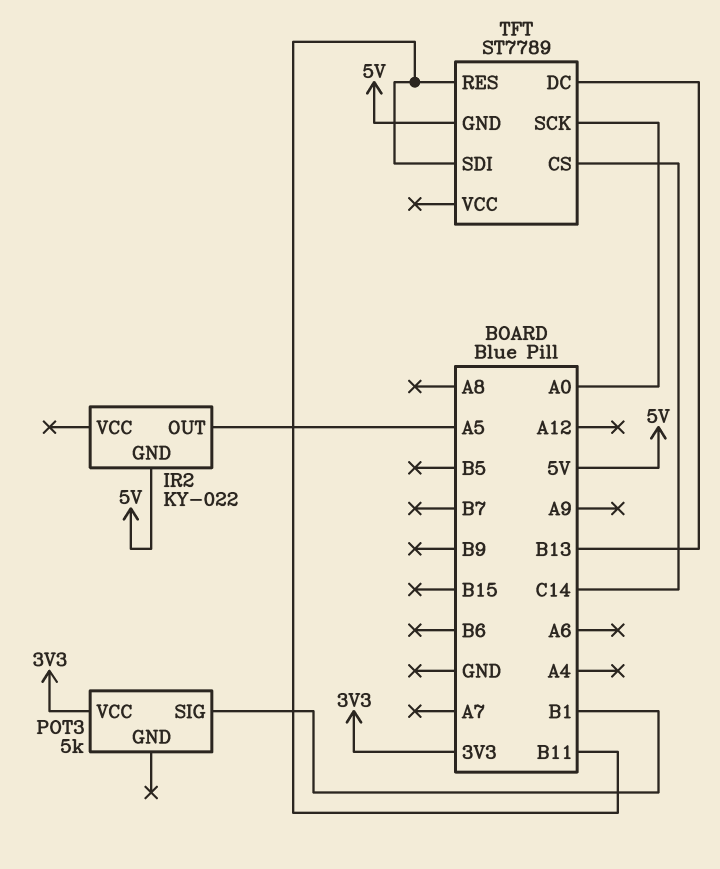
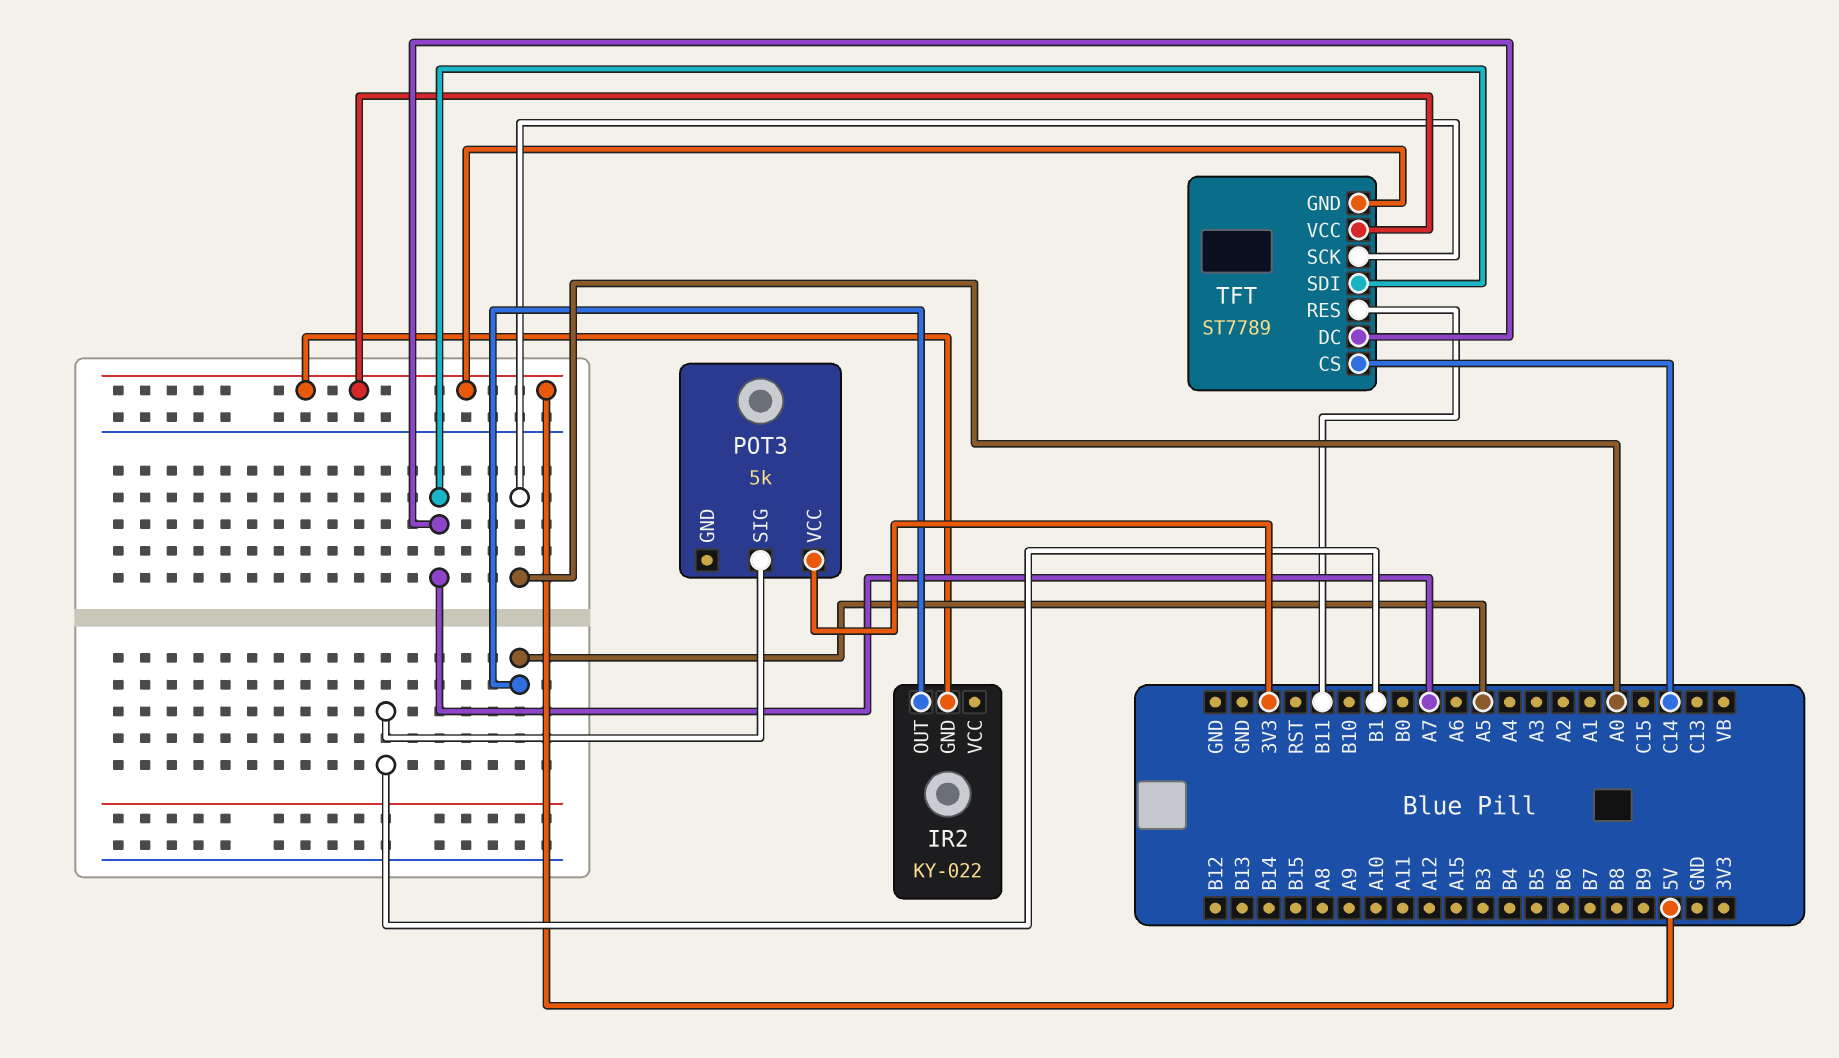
TFT pin DC: B13 -> A7
TFT pin SDI: B11 -> A7
TFT pin VCC: none -> 5V

